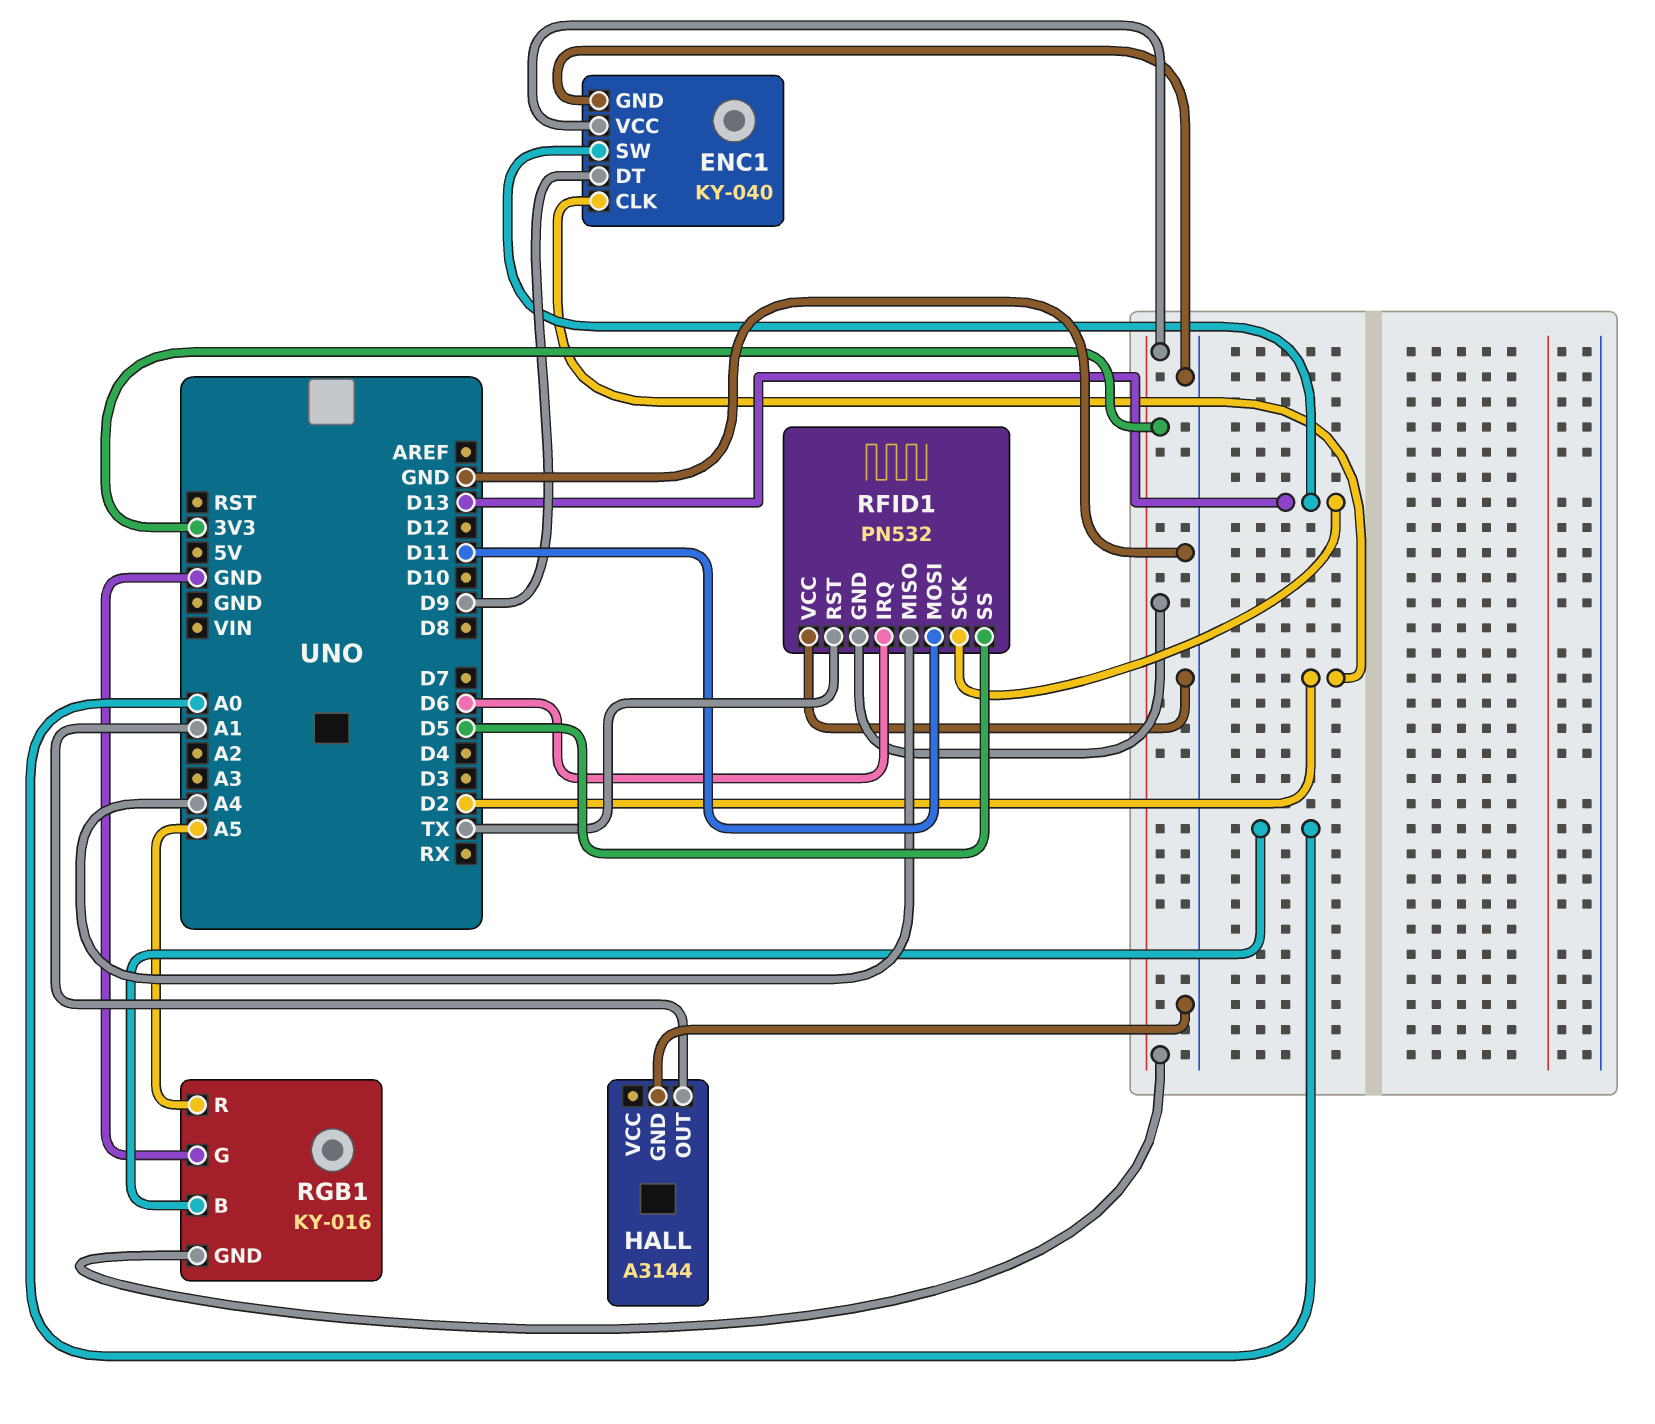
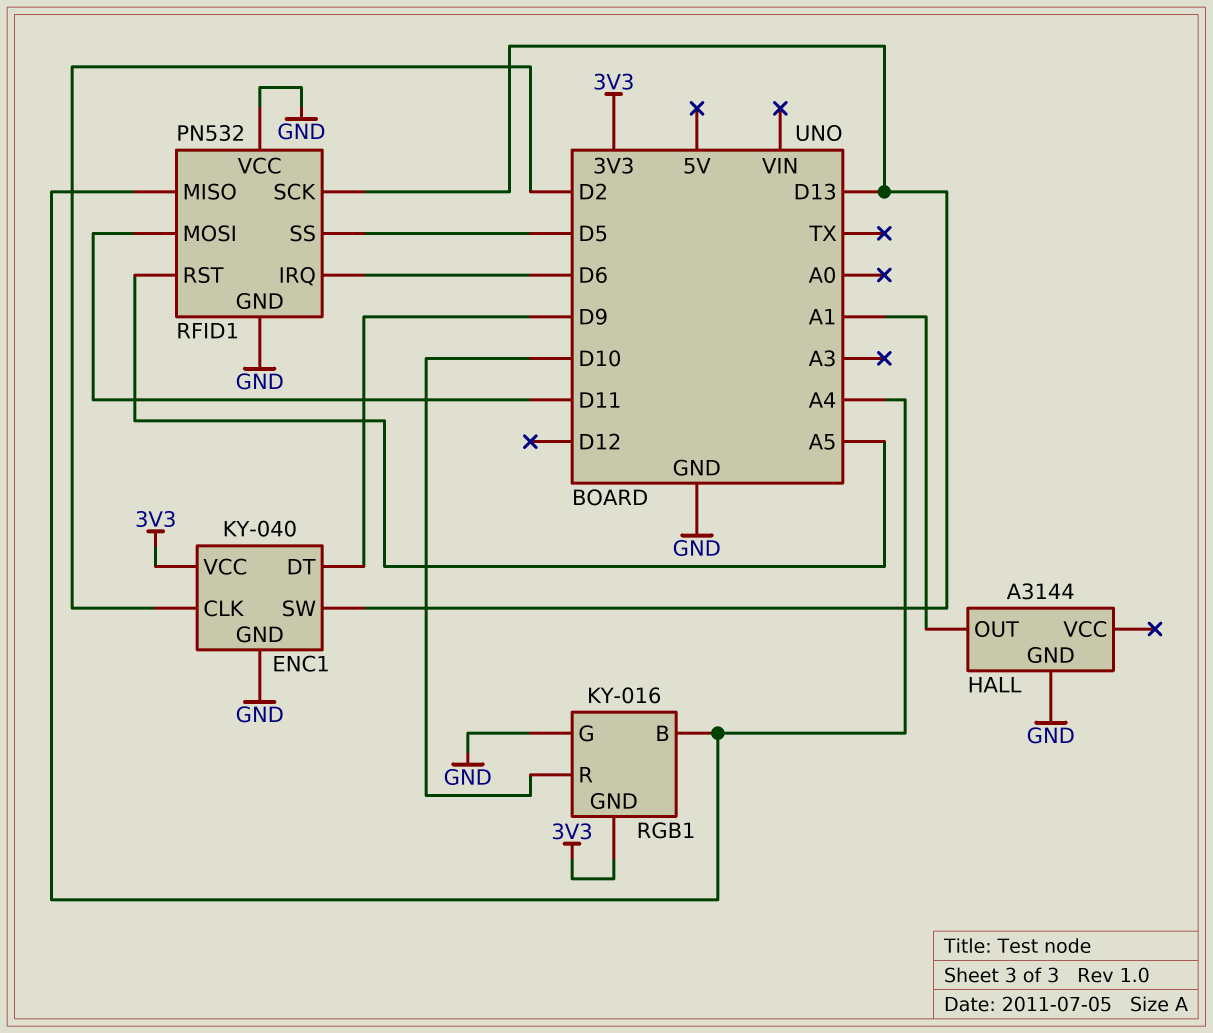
RFID1 pin GND: 3V3 -> GND
RFID1 pin RST: TX -> A5
RGB1 pin B: A0 -> A4
RGB1 pin R: A5 -> D10

